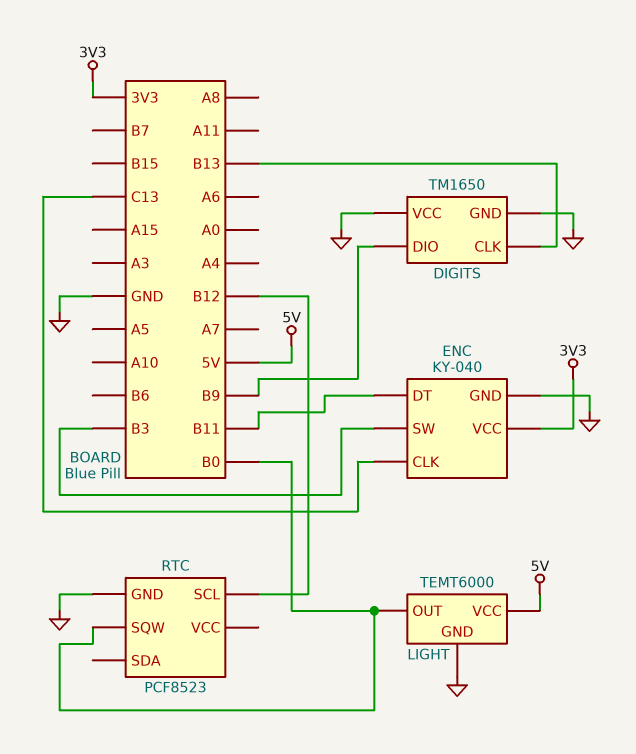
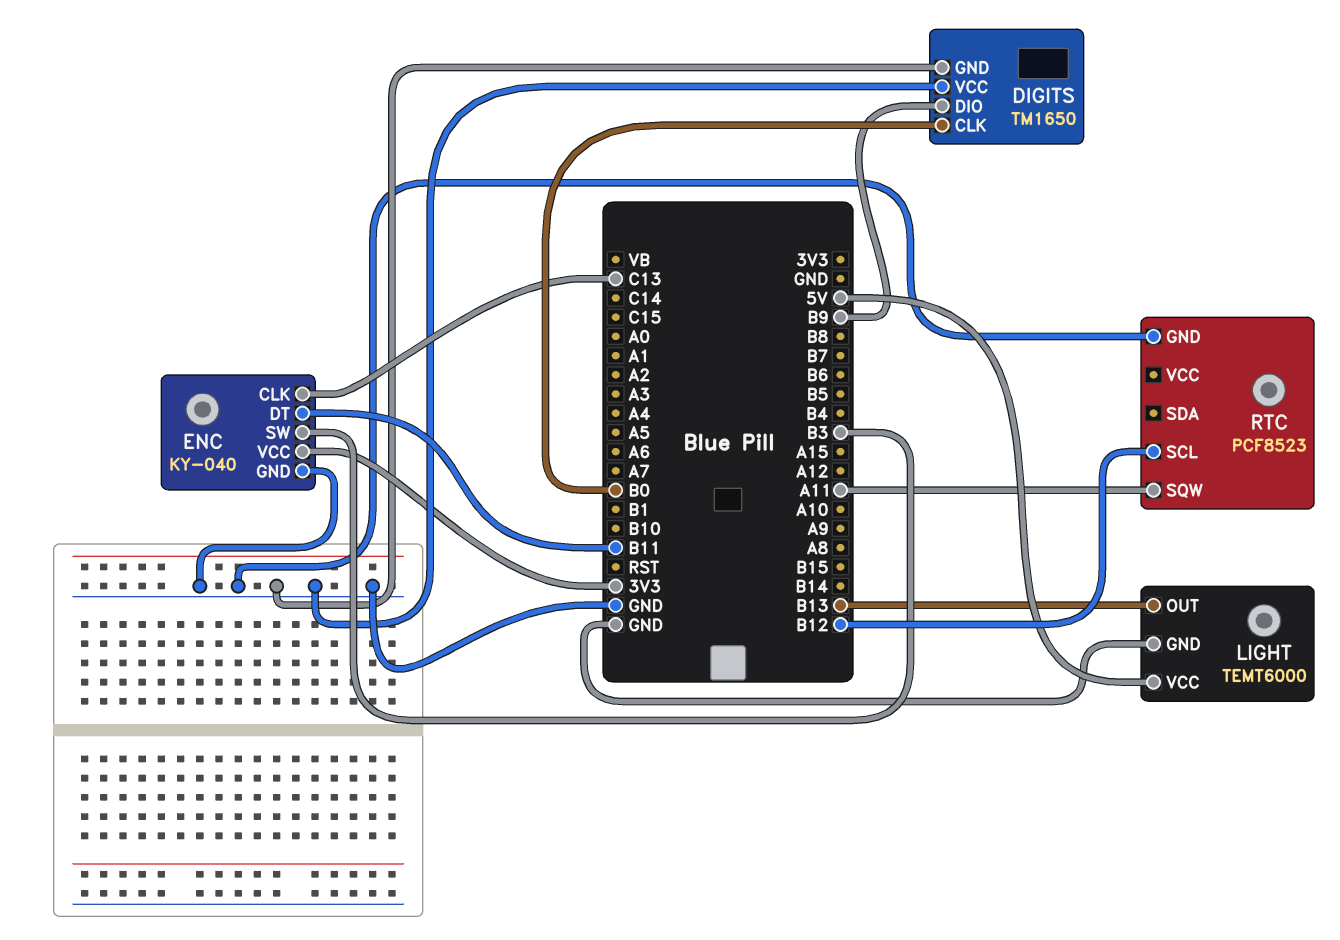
DIGITS pin CLK: B13 -> B0
LIGHT pin OUT: B0 -> B13
RTC pin SQW: B0 -> A11

